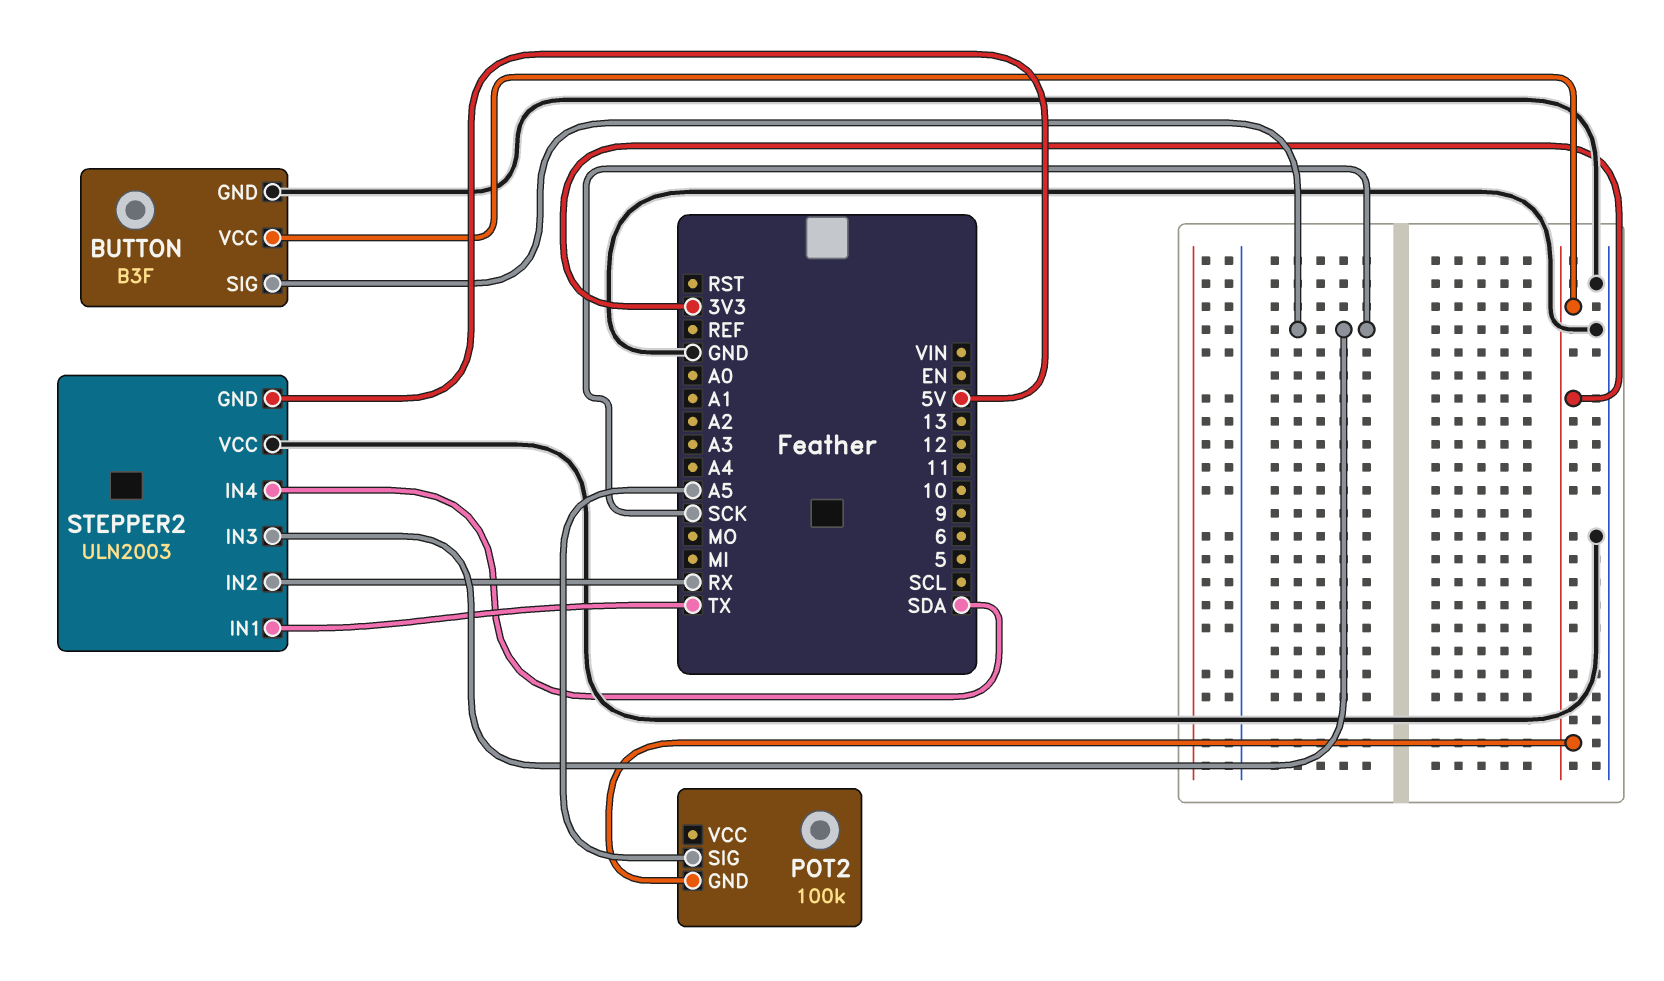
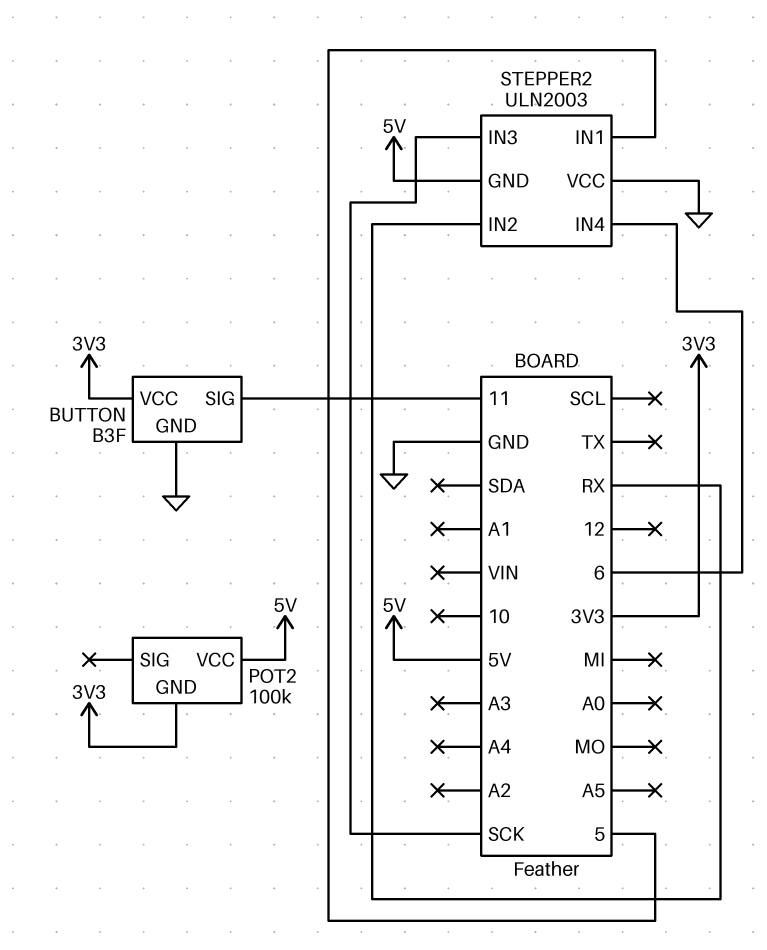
BUTTON pin SIG: SCK -> 11
POT2 pin SIG: A5 -> none
POT2 pin VCC: none -> 5V
STEPPER2 pin IN1: TX -> 5
STEPPER2 pin IN4: SDA -> 6

